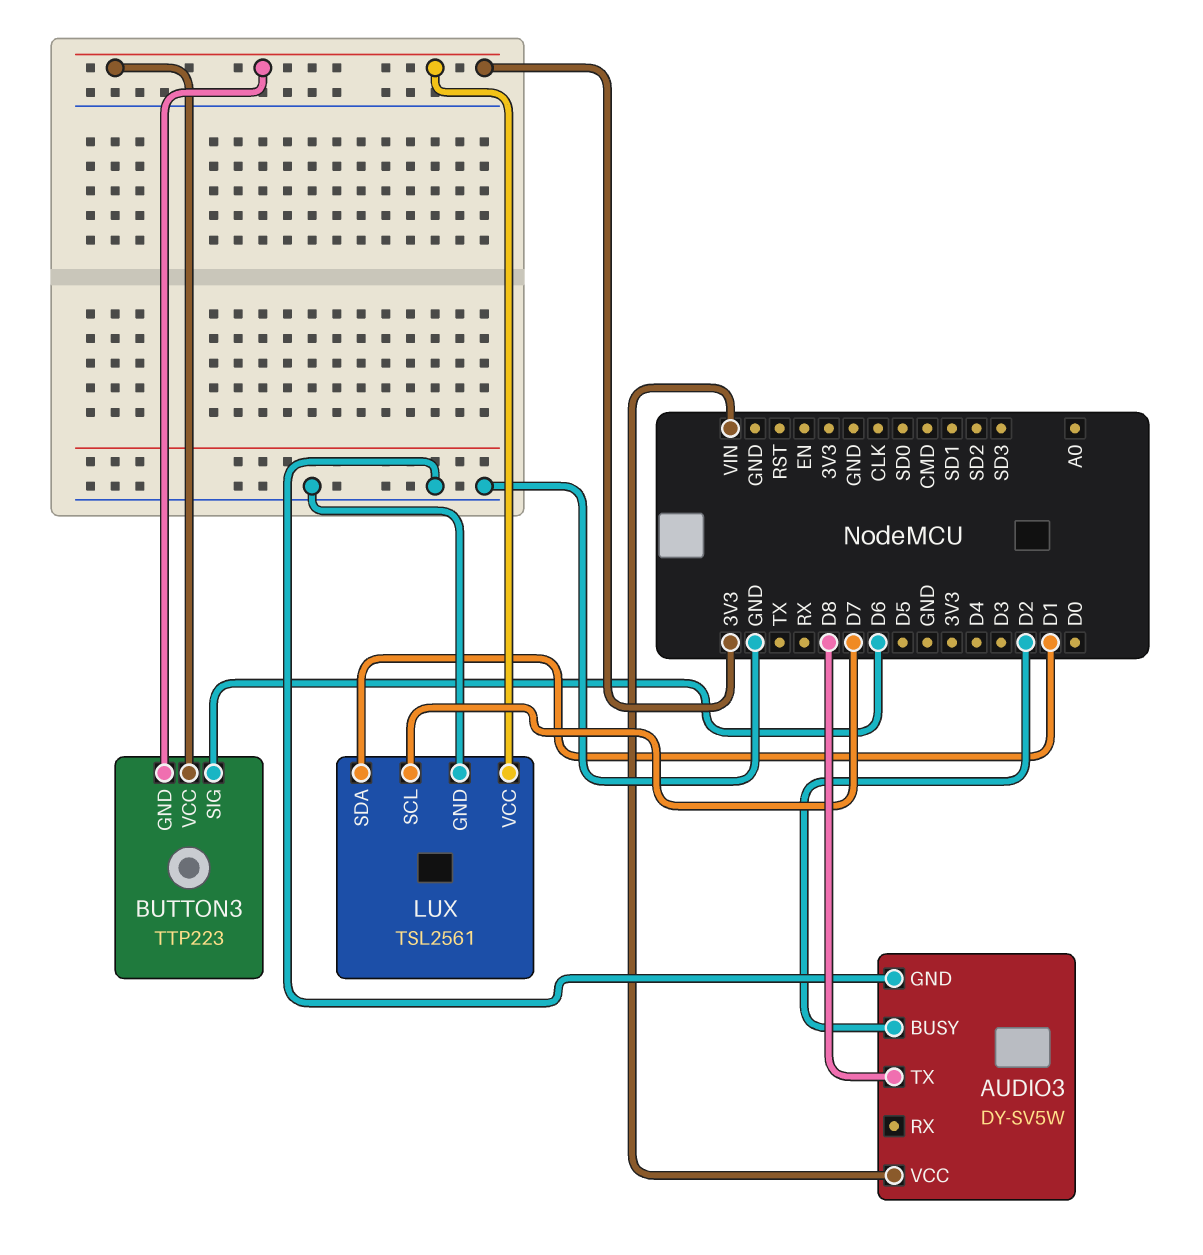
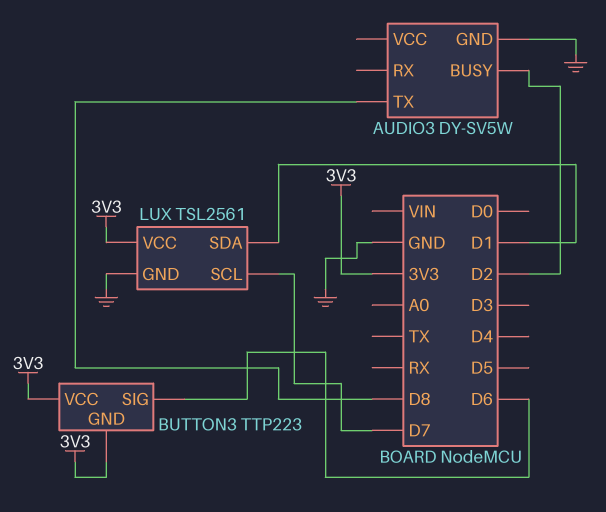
AUDIO3 pin VCC: VIN -> none

